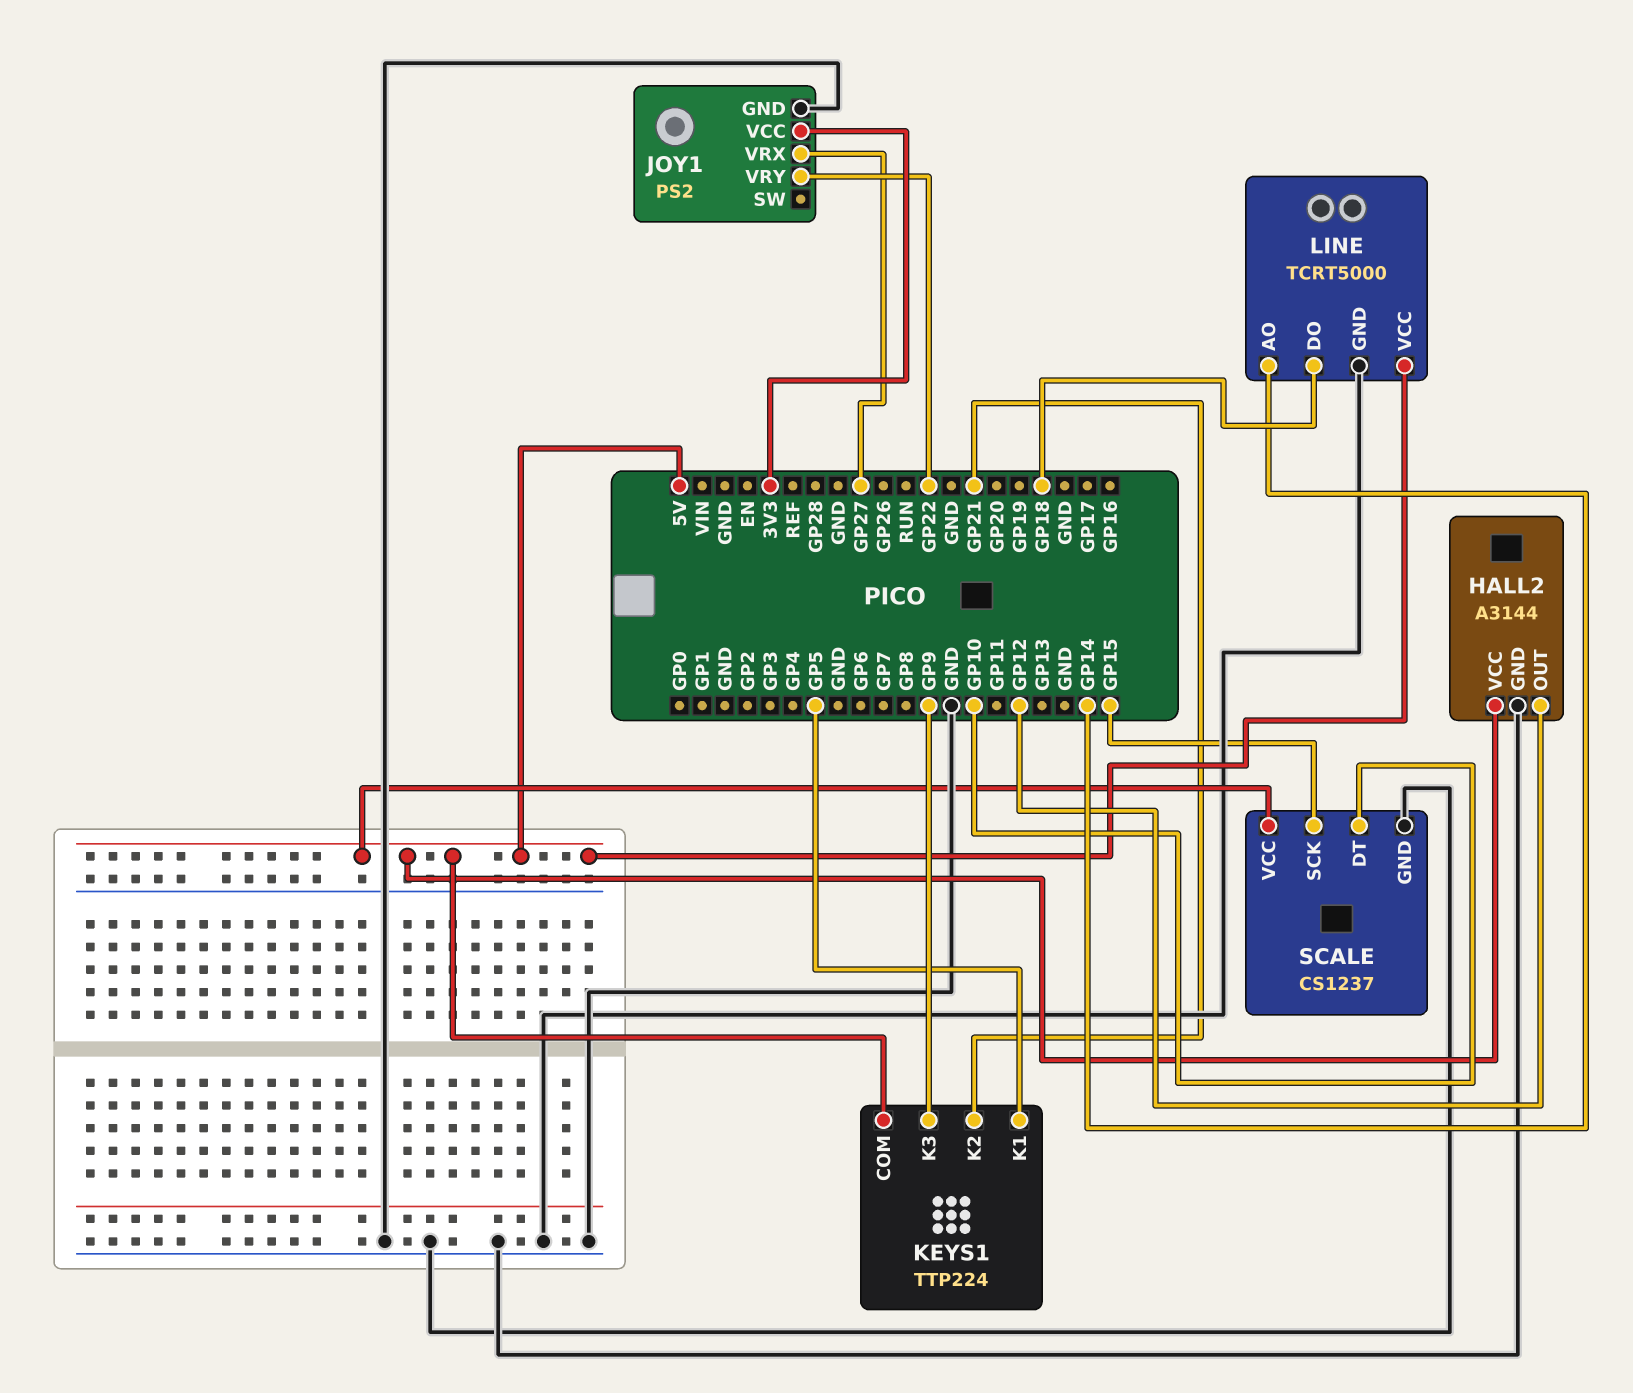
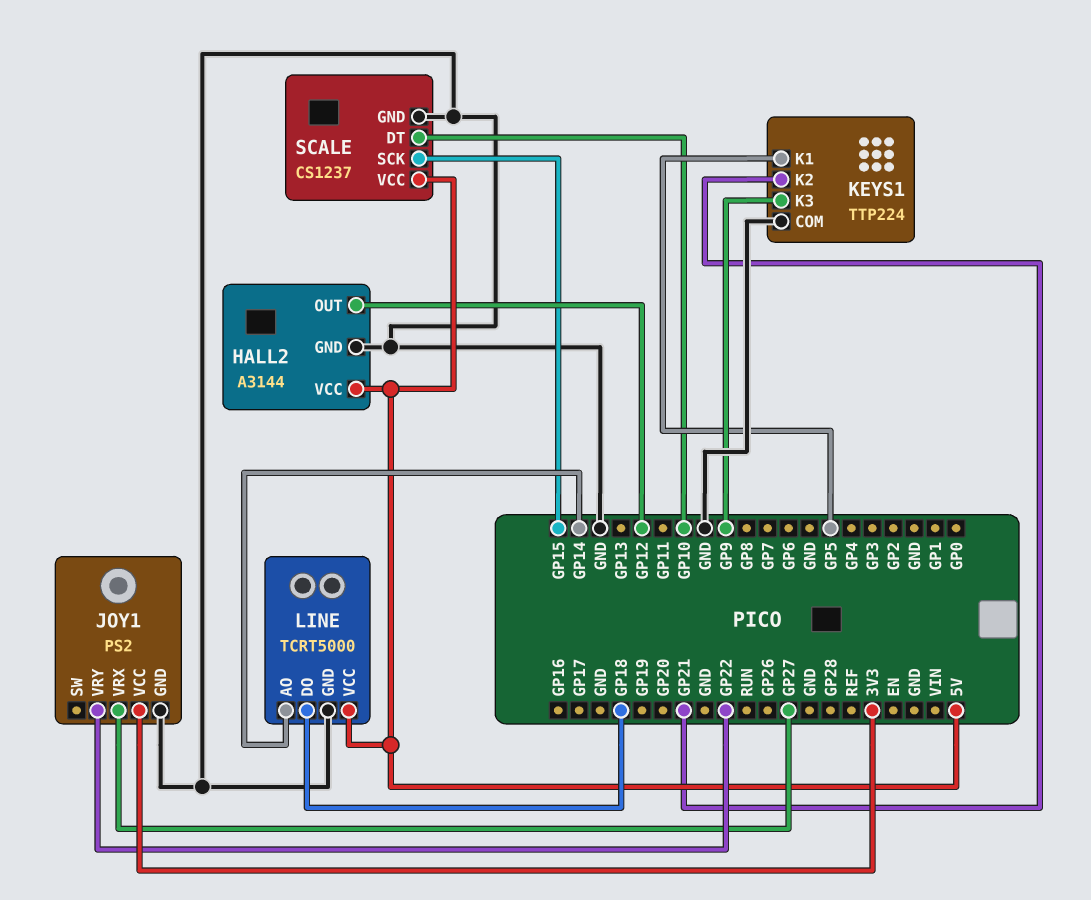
KEYS1 pin COM: 5V -> GND

